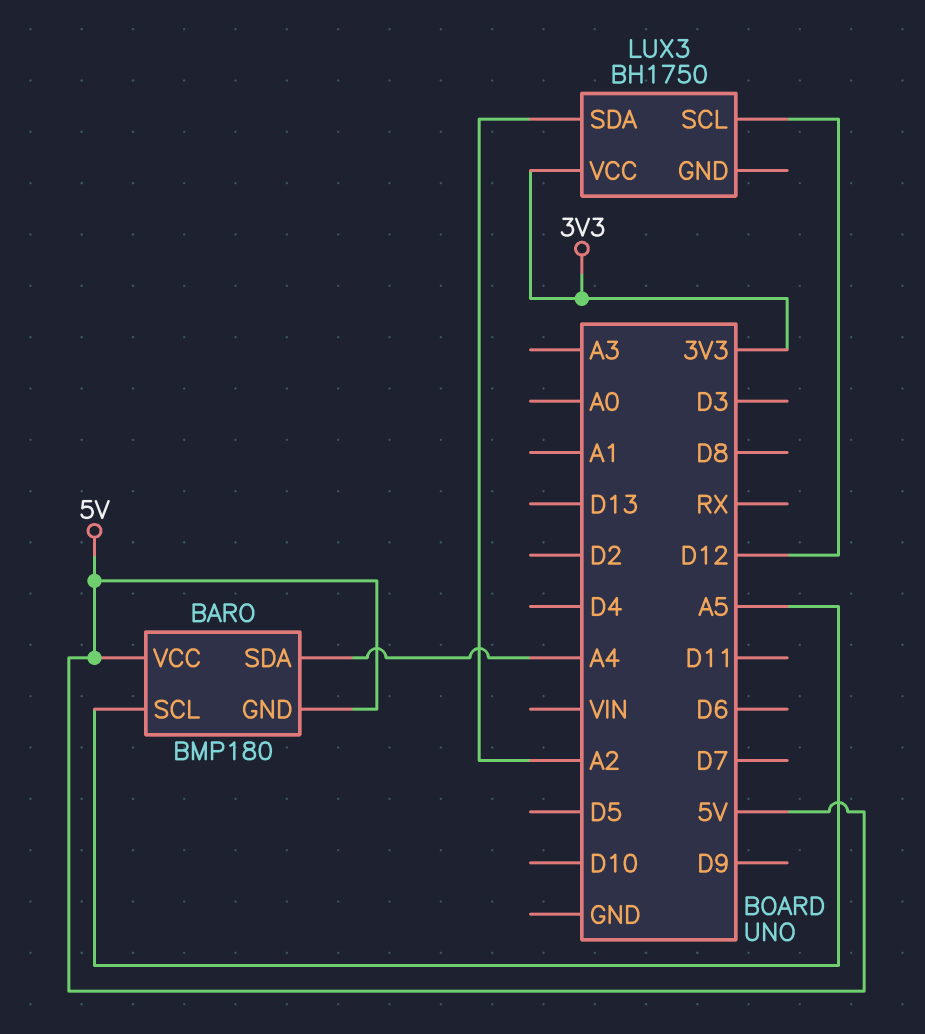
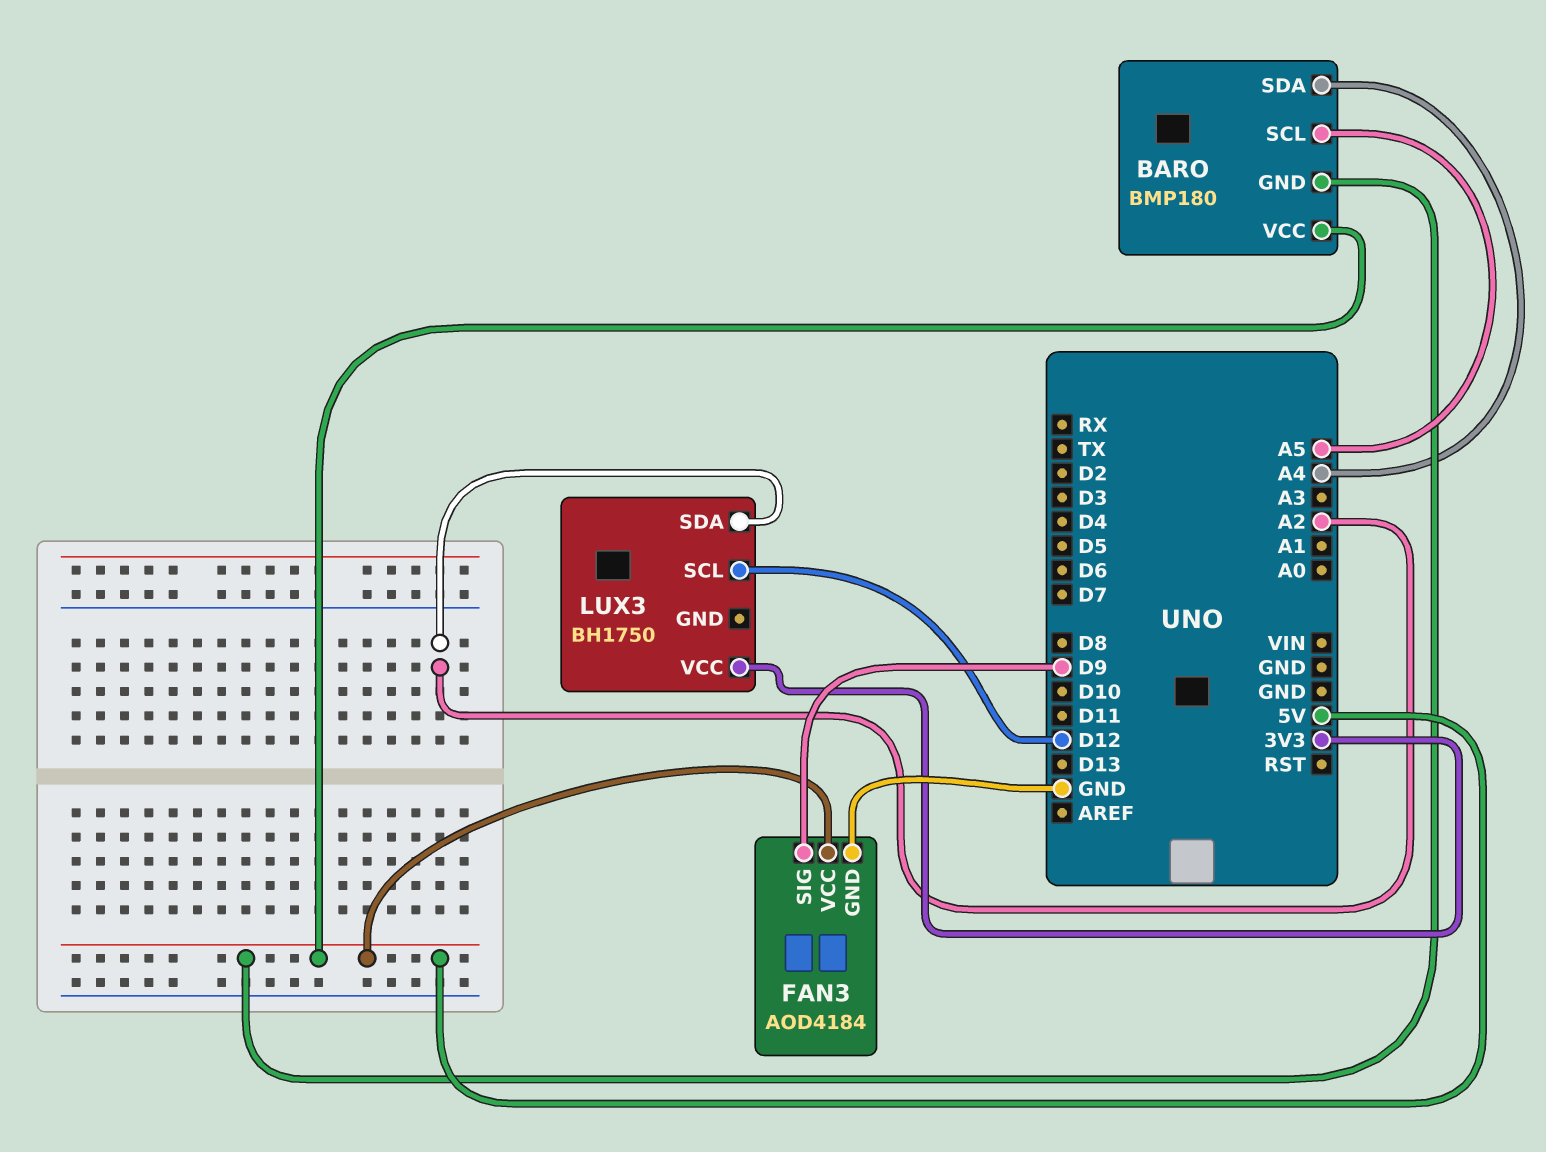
FAN3: none -> AOD4184
FAN3 pin GND: none -> GND
FAN3 pin SIG: none -> D9
FAN3 pin VCC: none -> 5V

